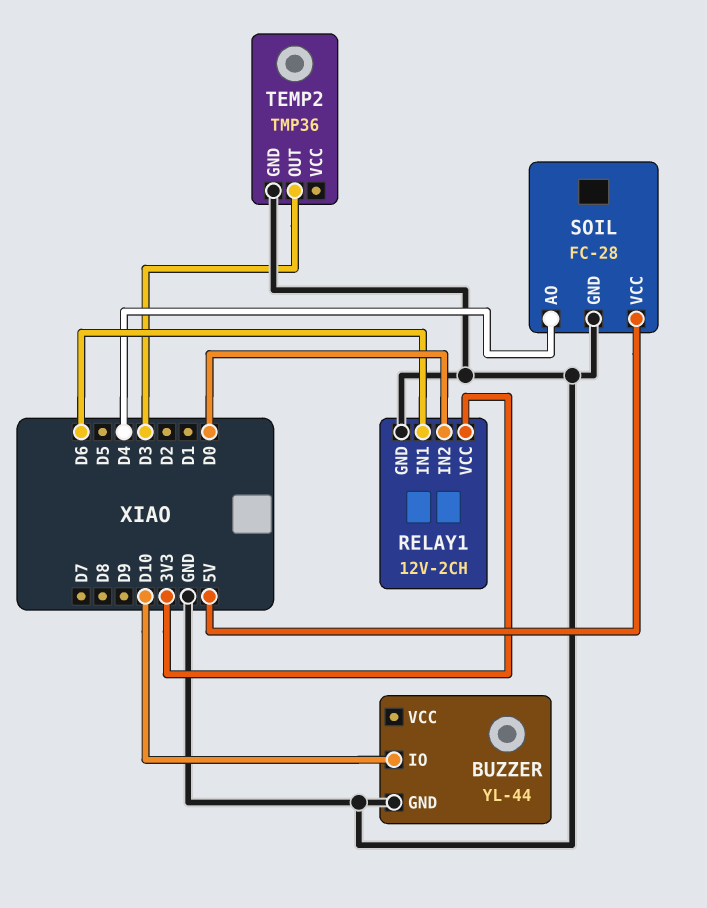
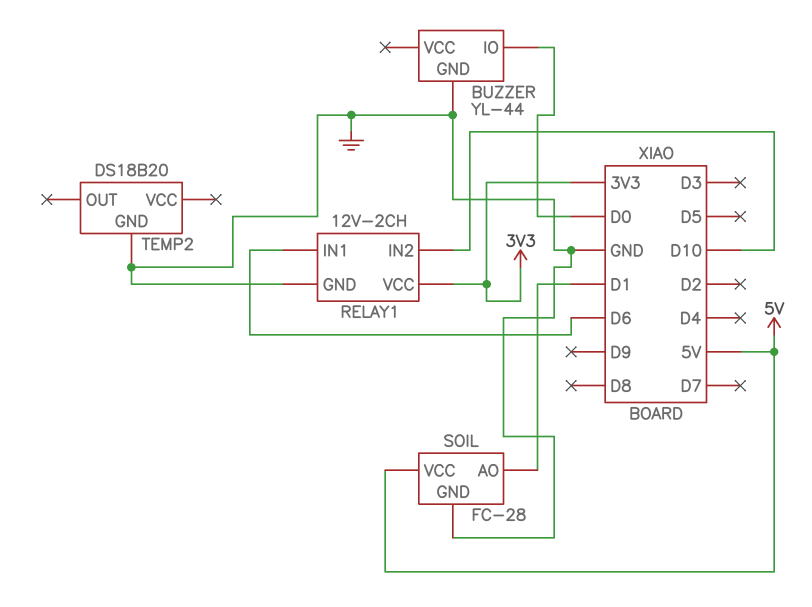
BUZZER pin IO: D10 -> D0
RELAY1 pin IN2: D0 -> D10
SOIL pin AO: D4 -> D1
TEMP2: TMP36 -> DS18B20
TEMP2 pin OUT: D3 -> none

